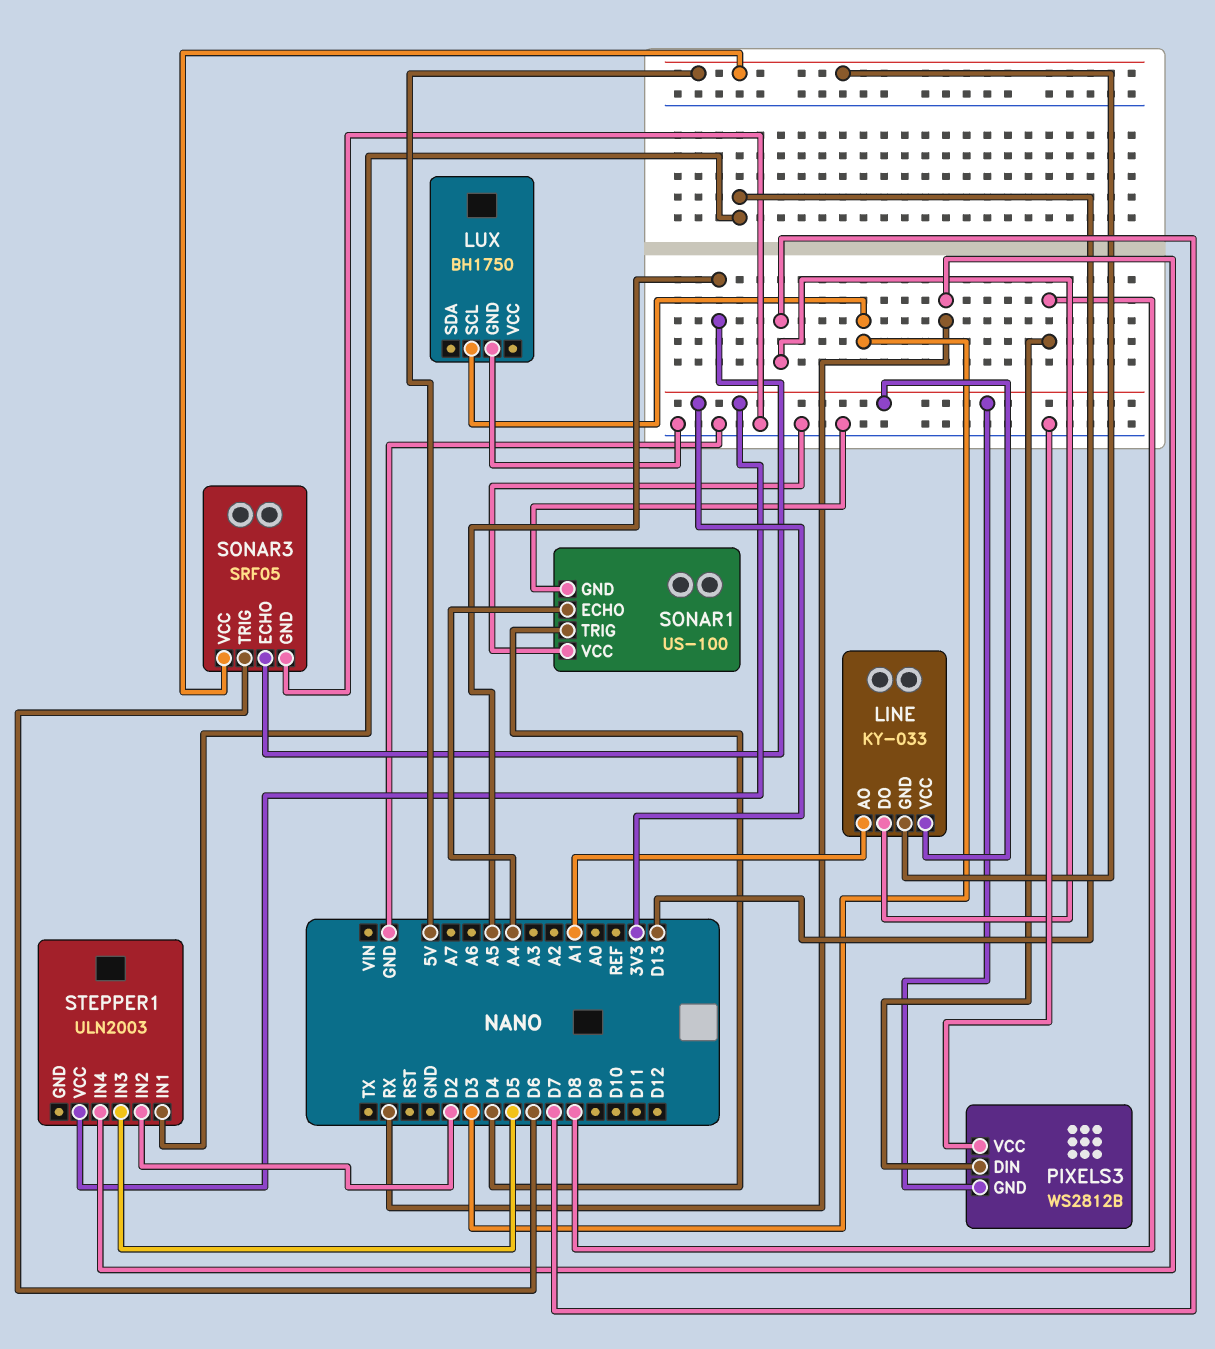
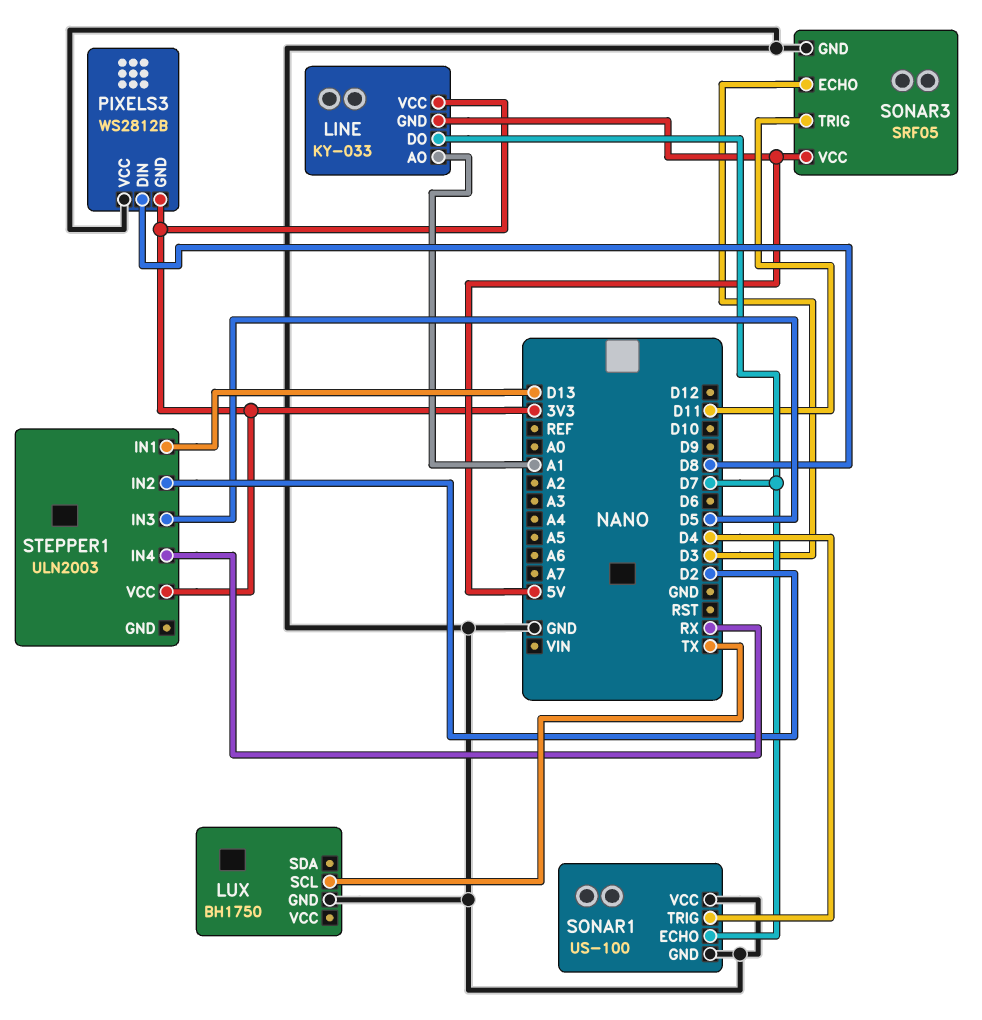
LUX pin SCL: D3 -> TX
SONAR1 pin ECHO: A4 -> D7
SONAR3 pin ECHO: A5 -> D3
SONAR3 pin TRIG: D6 -> D11

